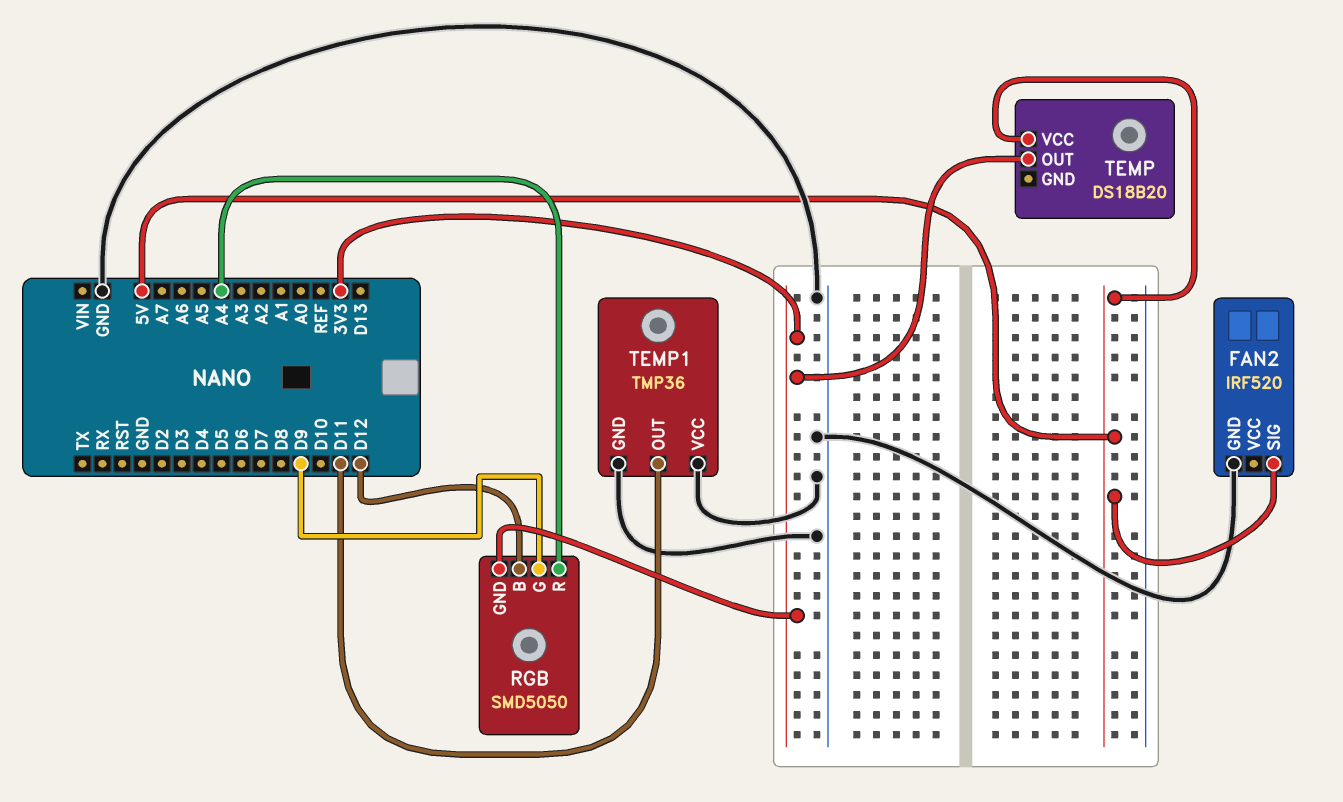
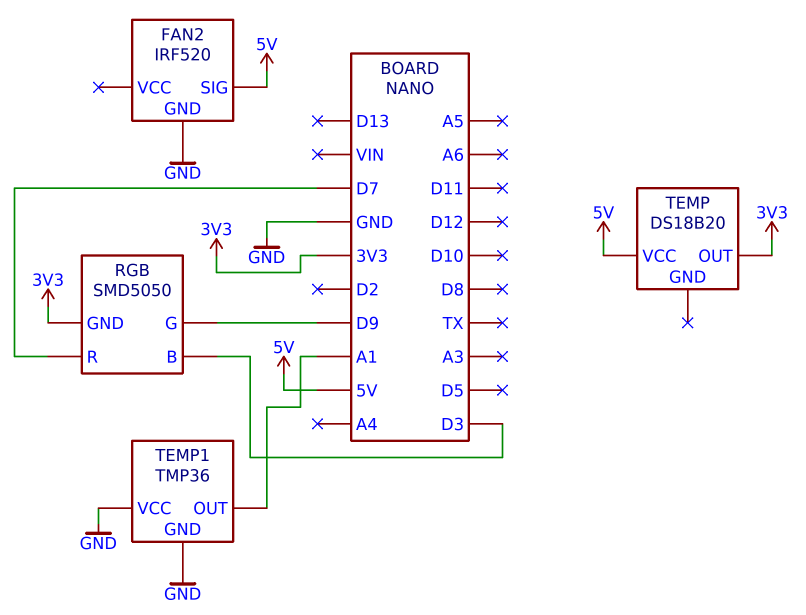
RGB pin B: D12 -> D3
RGB pin R: A4 -> D7
TEMP1 pin OUT: D11 -> A1

